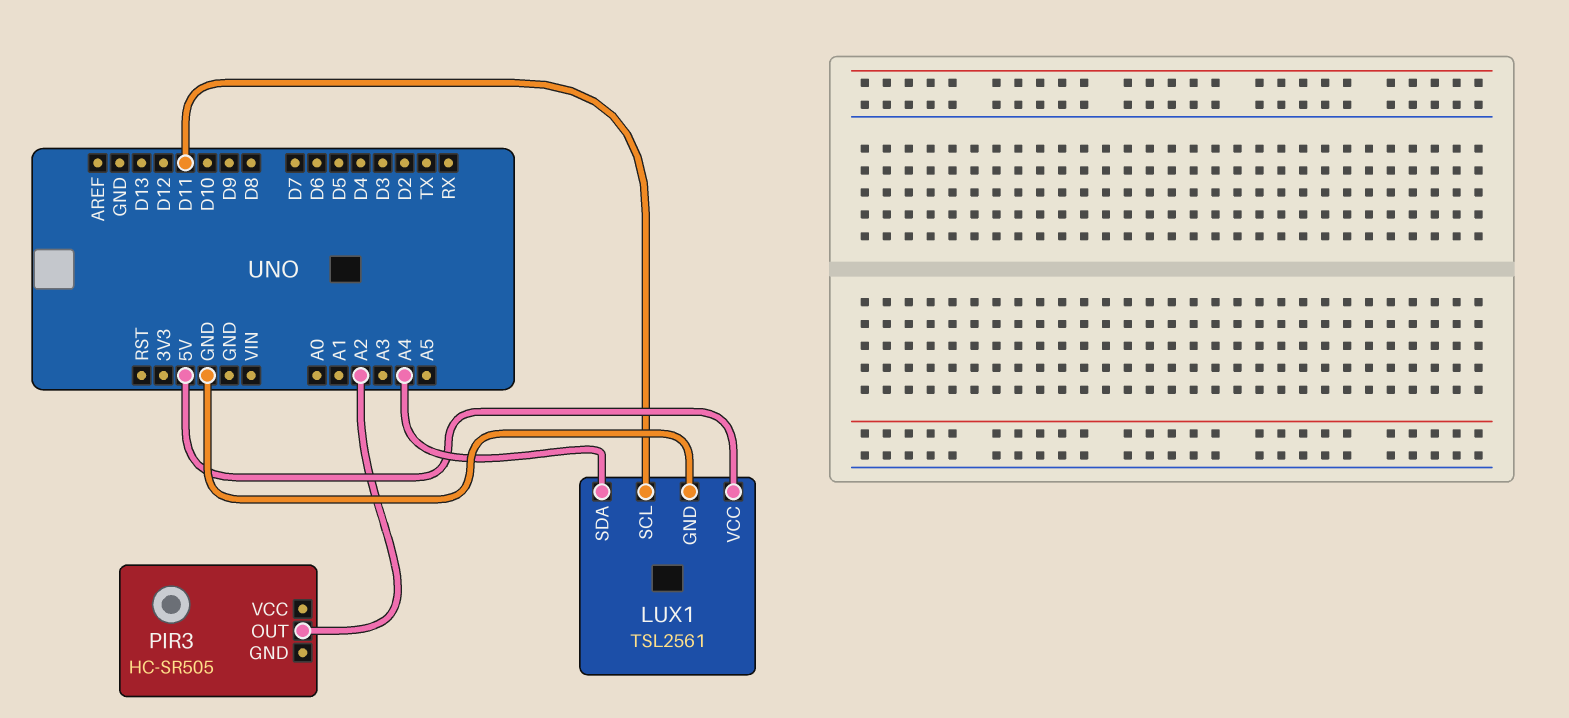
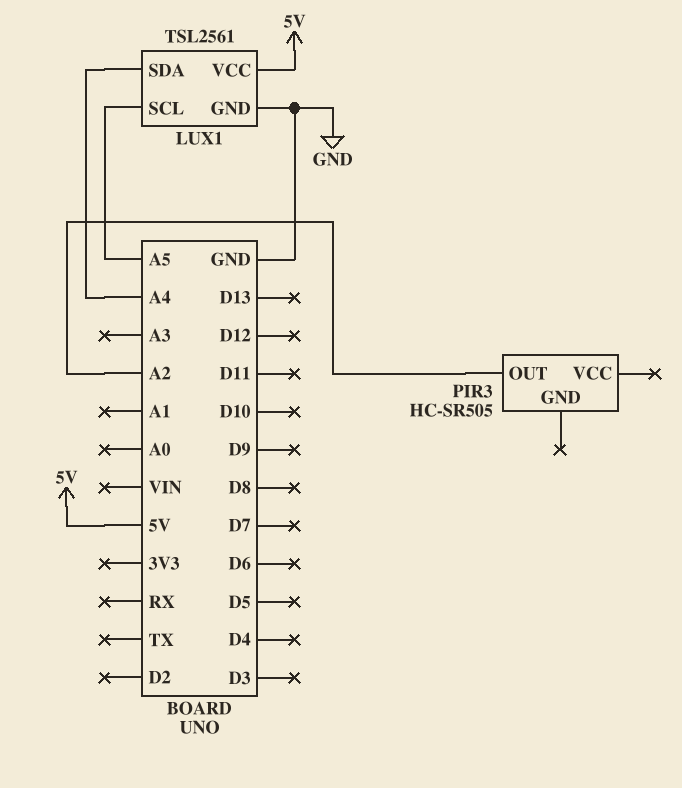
LUX1 pin SCL: D11 -> A5

